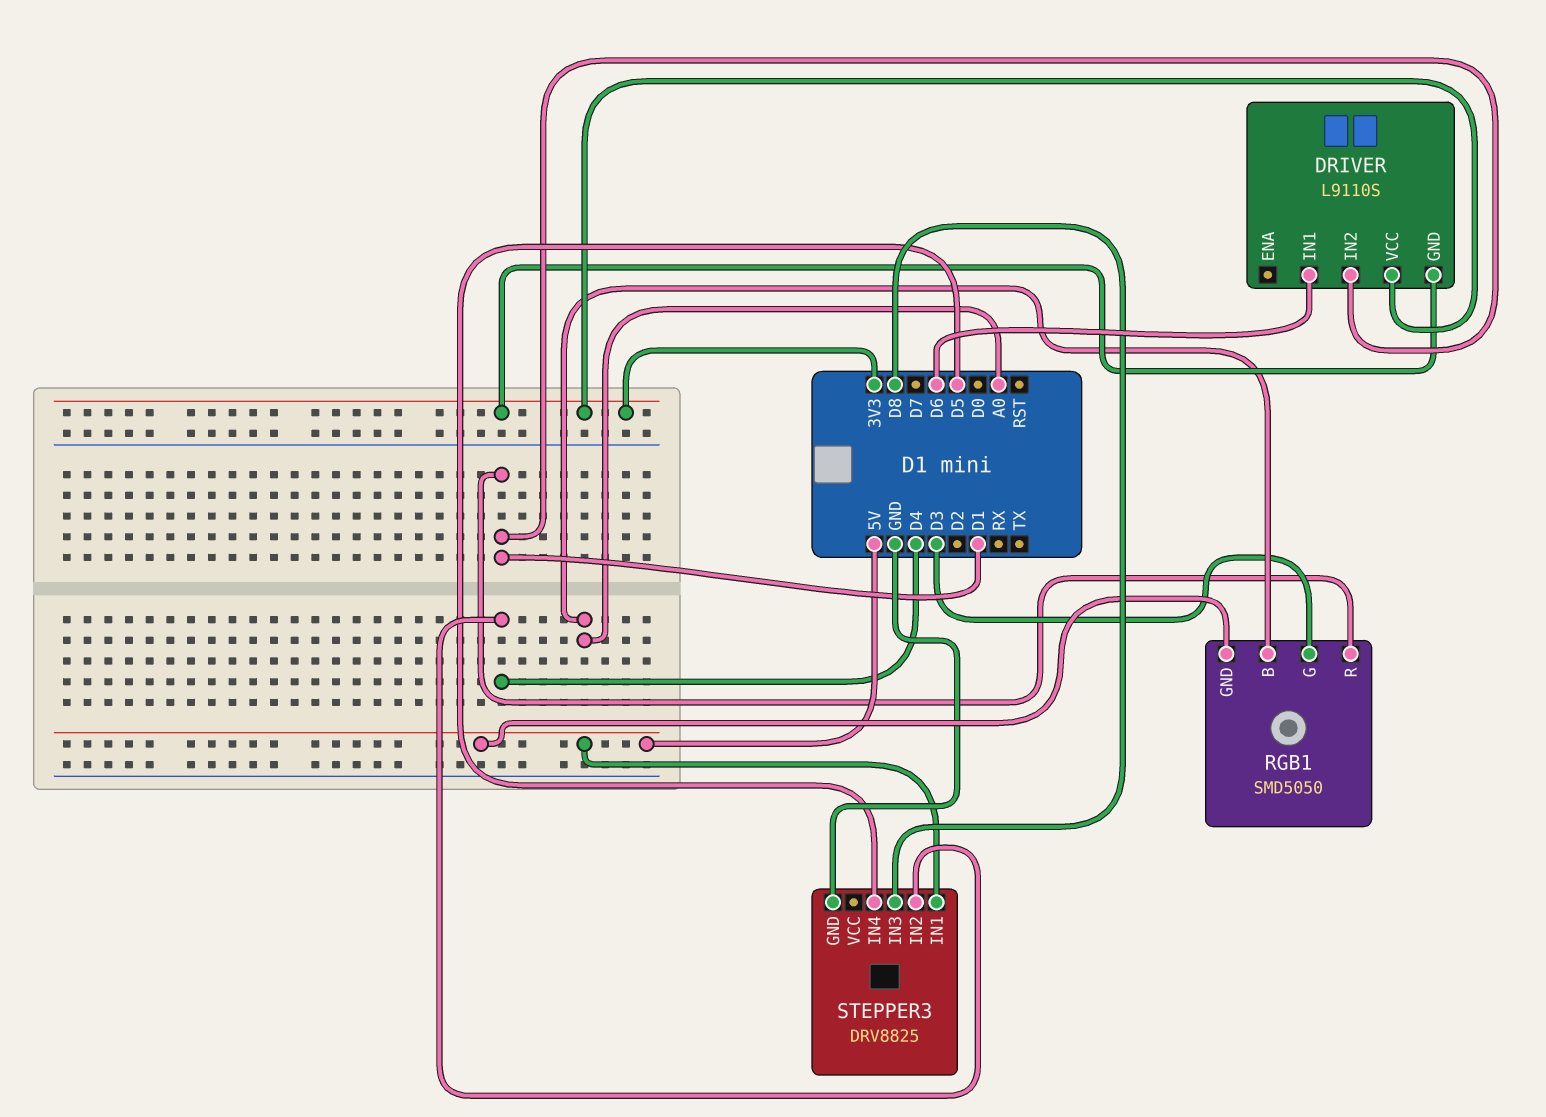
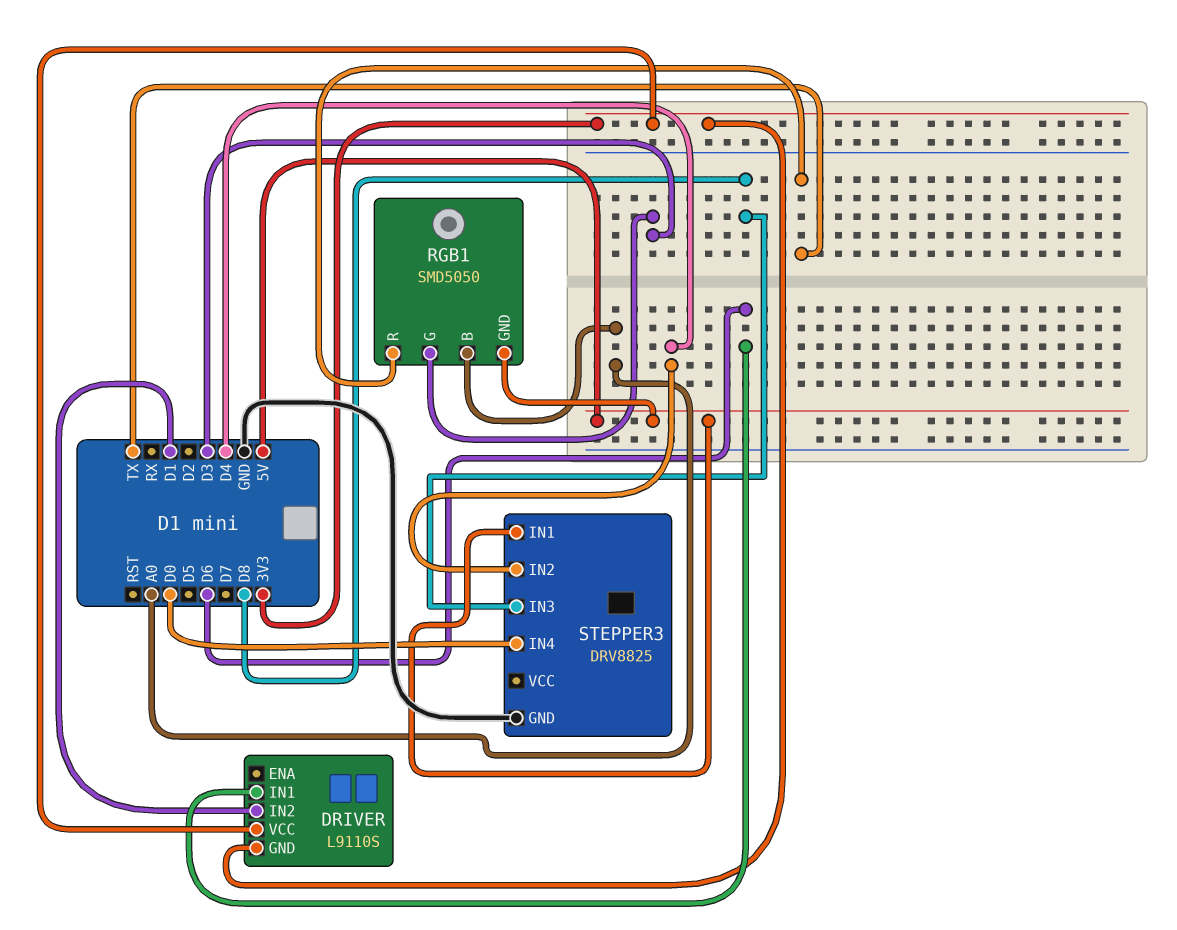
RGB1 pin R: D1 -> TX
STEPPER3 pin IN4: D5 -> D0

